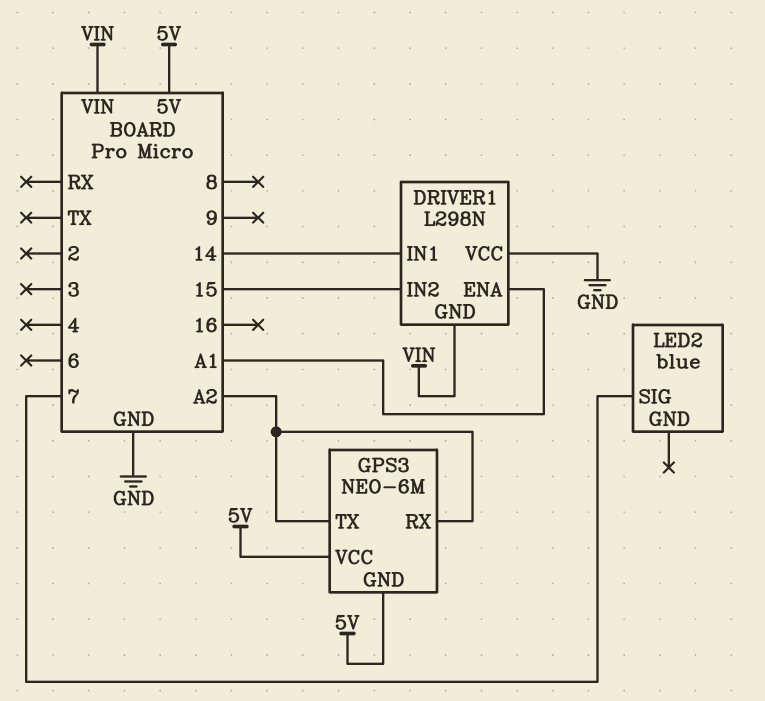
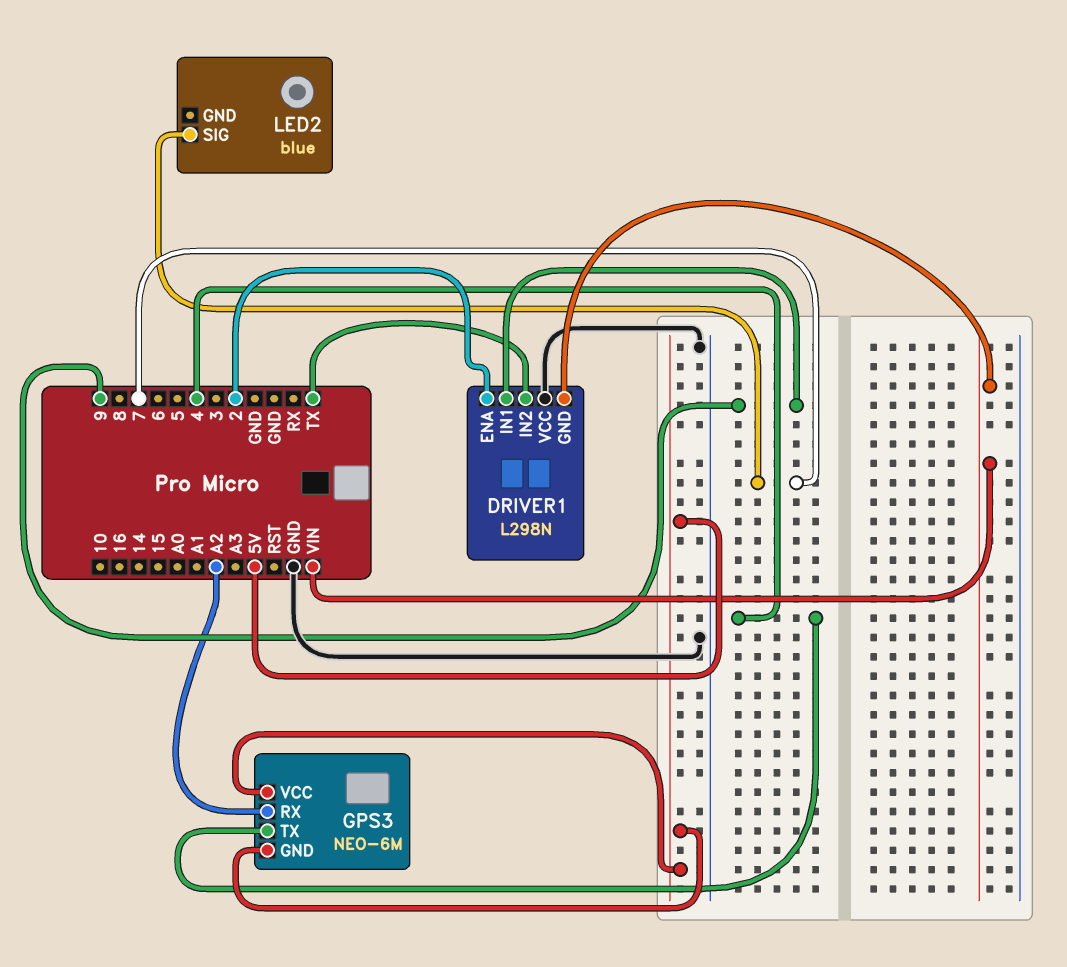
DRIVER1 pin ENA: A1 -> 2
DRIVER1 pin IN1: 14 -> 9
DRIVER1 pin IN2: 15 -> TX
GPS3 pin TX: A2 -> 4

